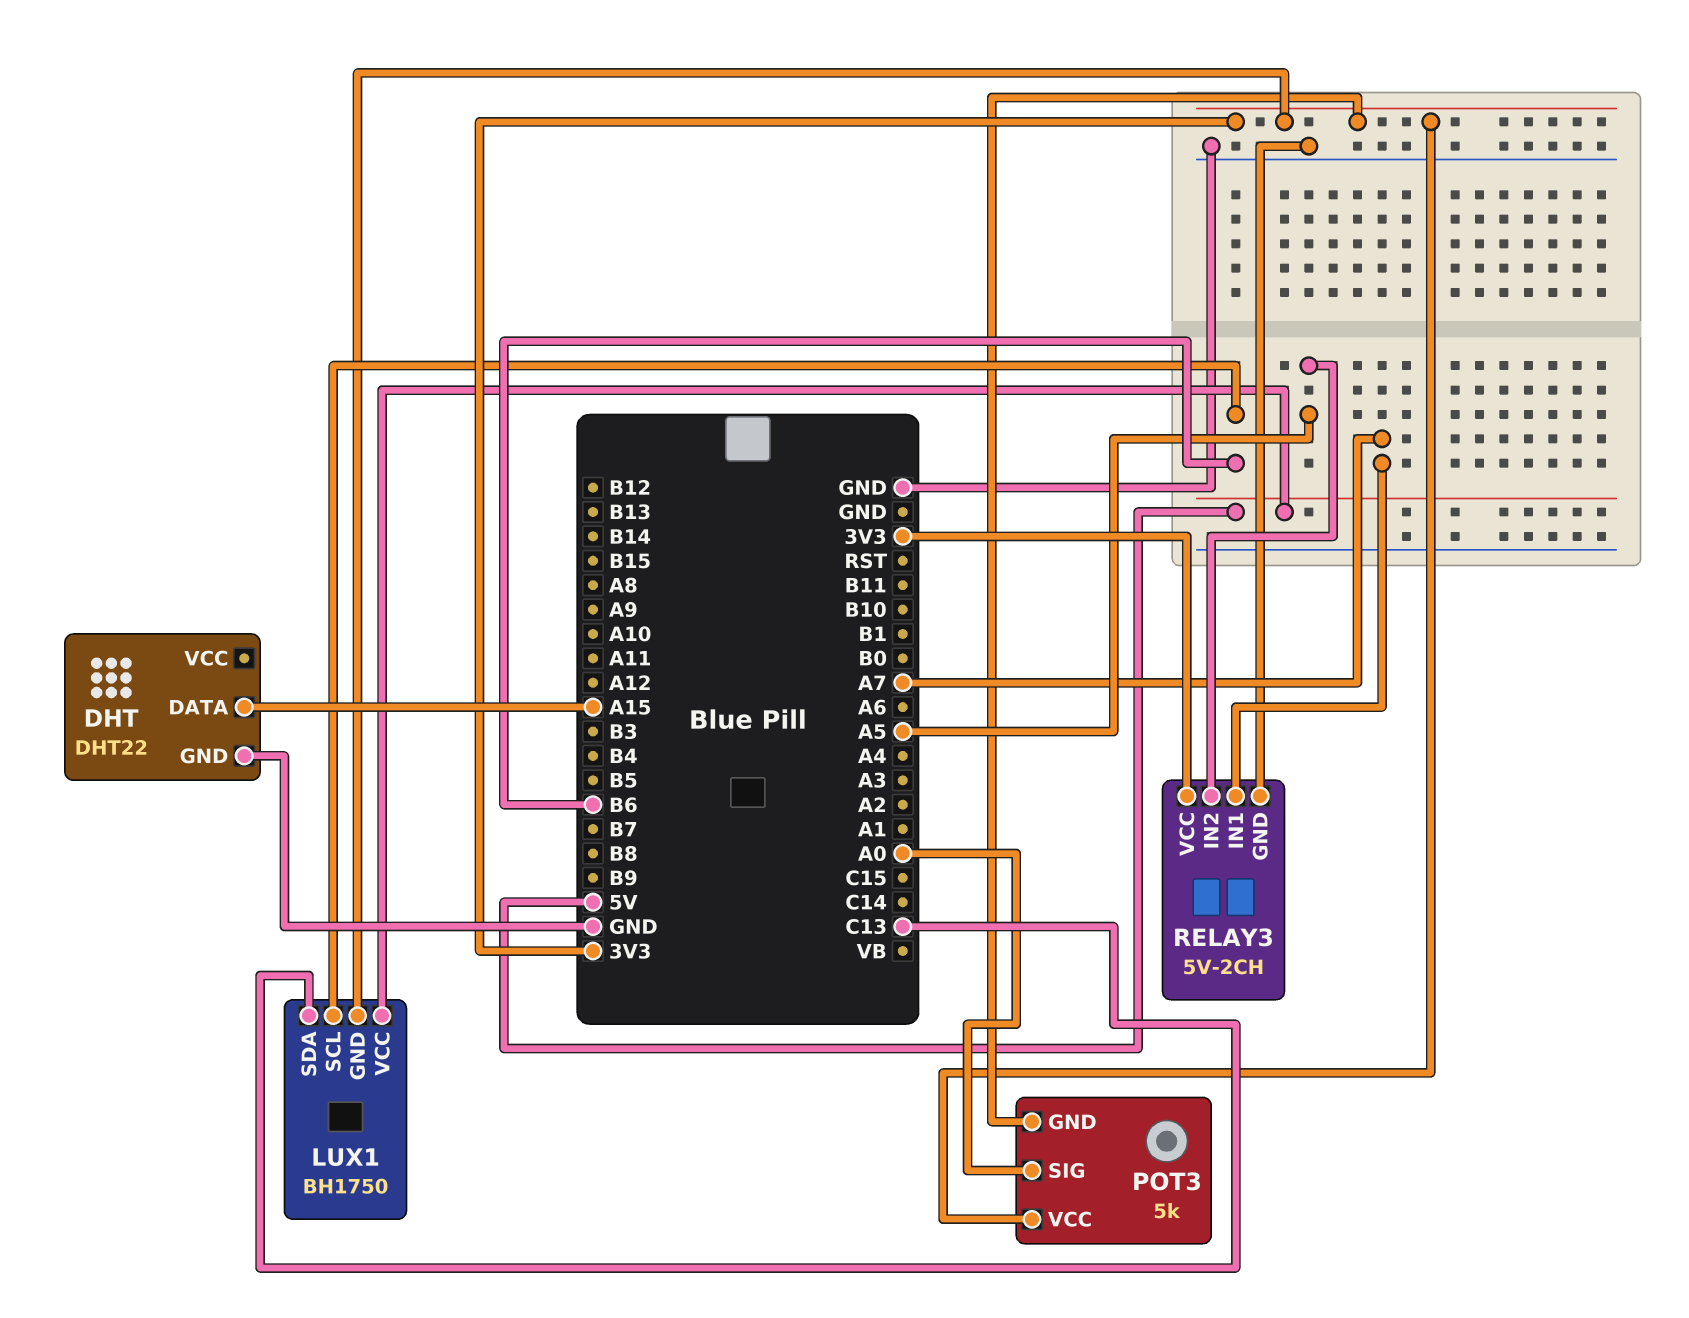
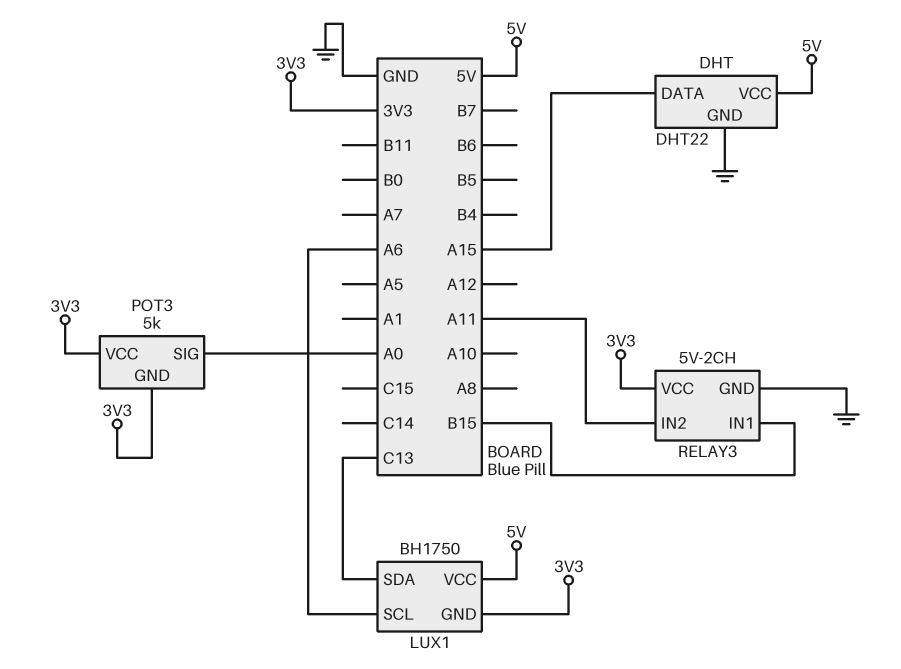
DHT pin VCC: none -> 5V
LUX1 pin SCL: B6 -> A6
RELAY3 pin IN1: A7 -> B15
RELAY3 pin IN2: A5 -> A11

